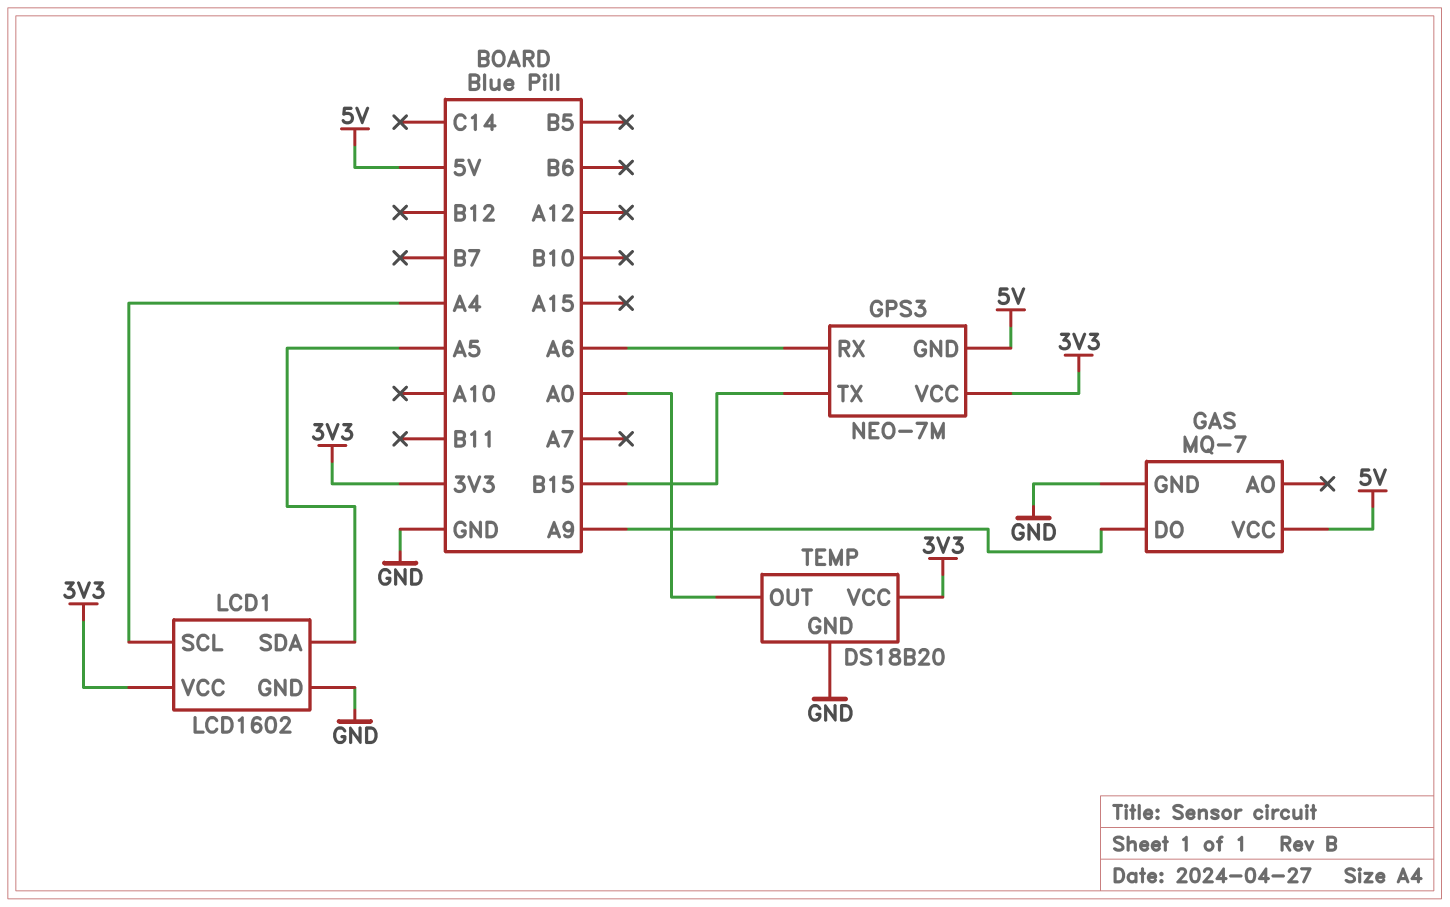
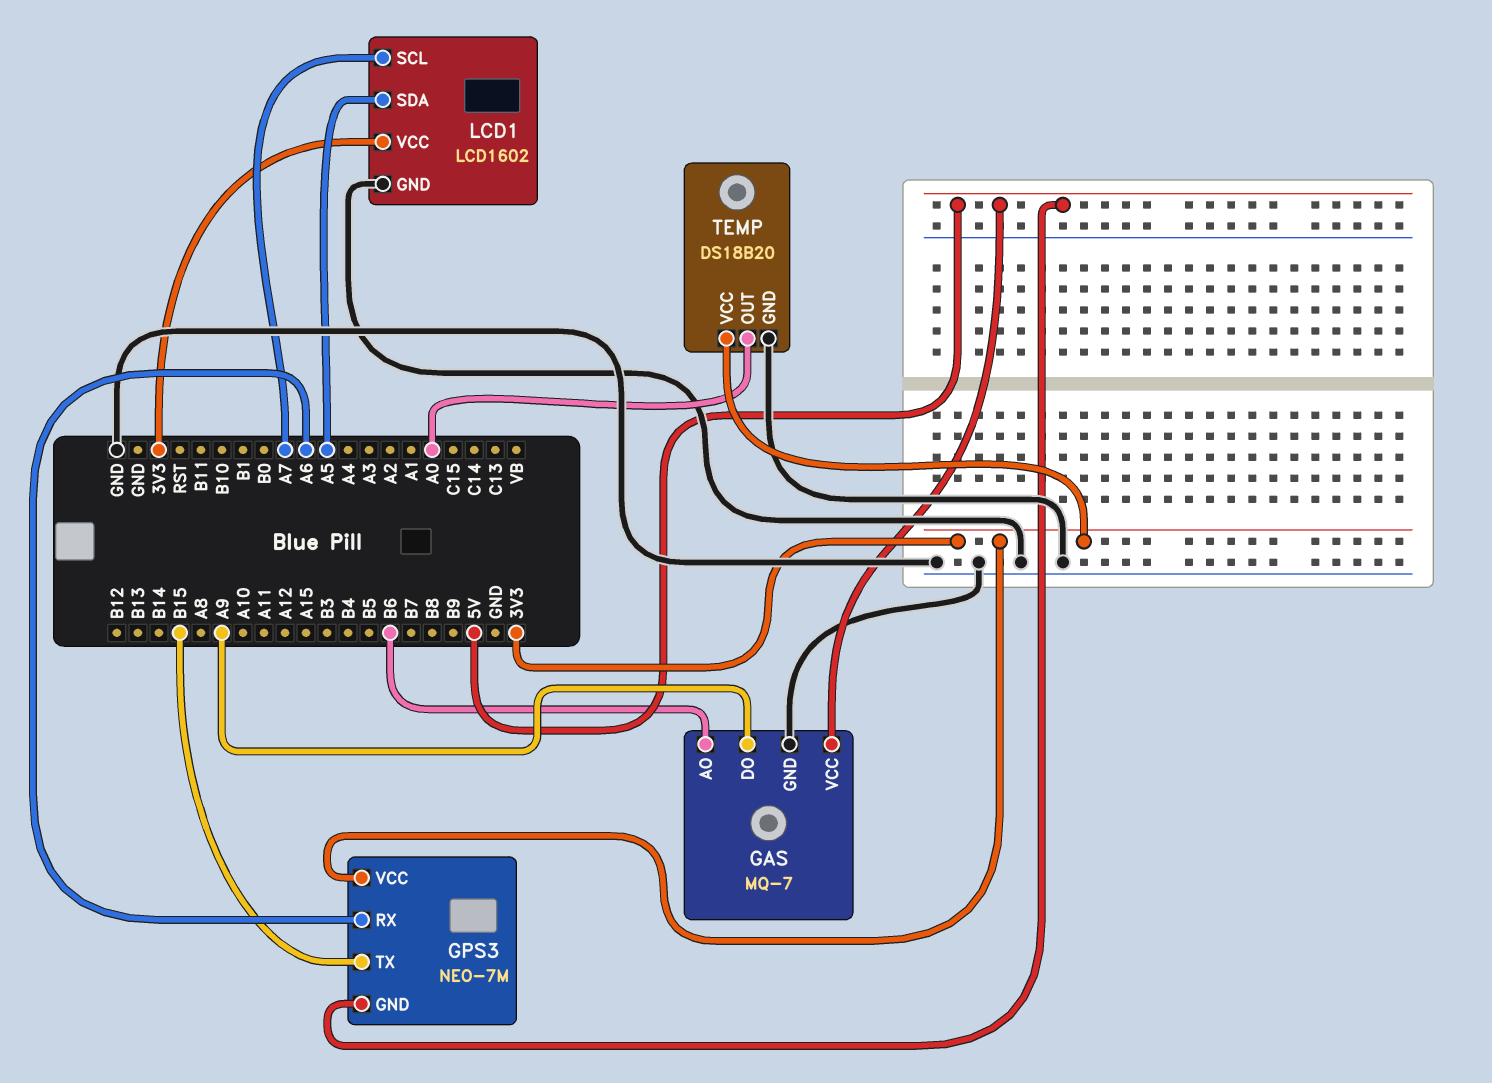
GAS pin AO: none -> B6
LCD1 pin SCL: A4 -> A7

